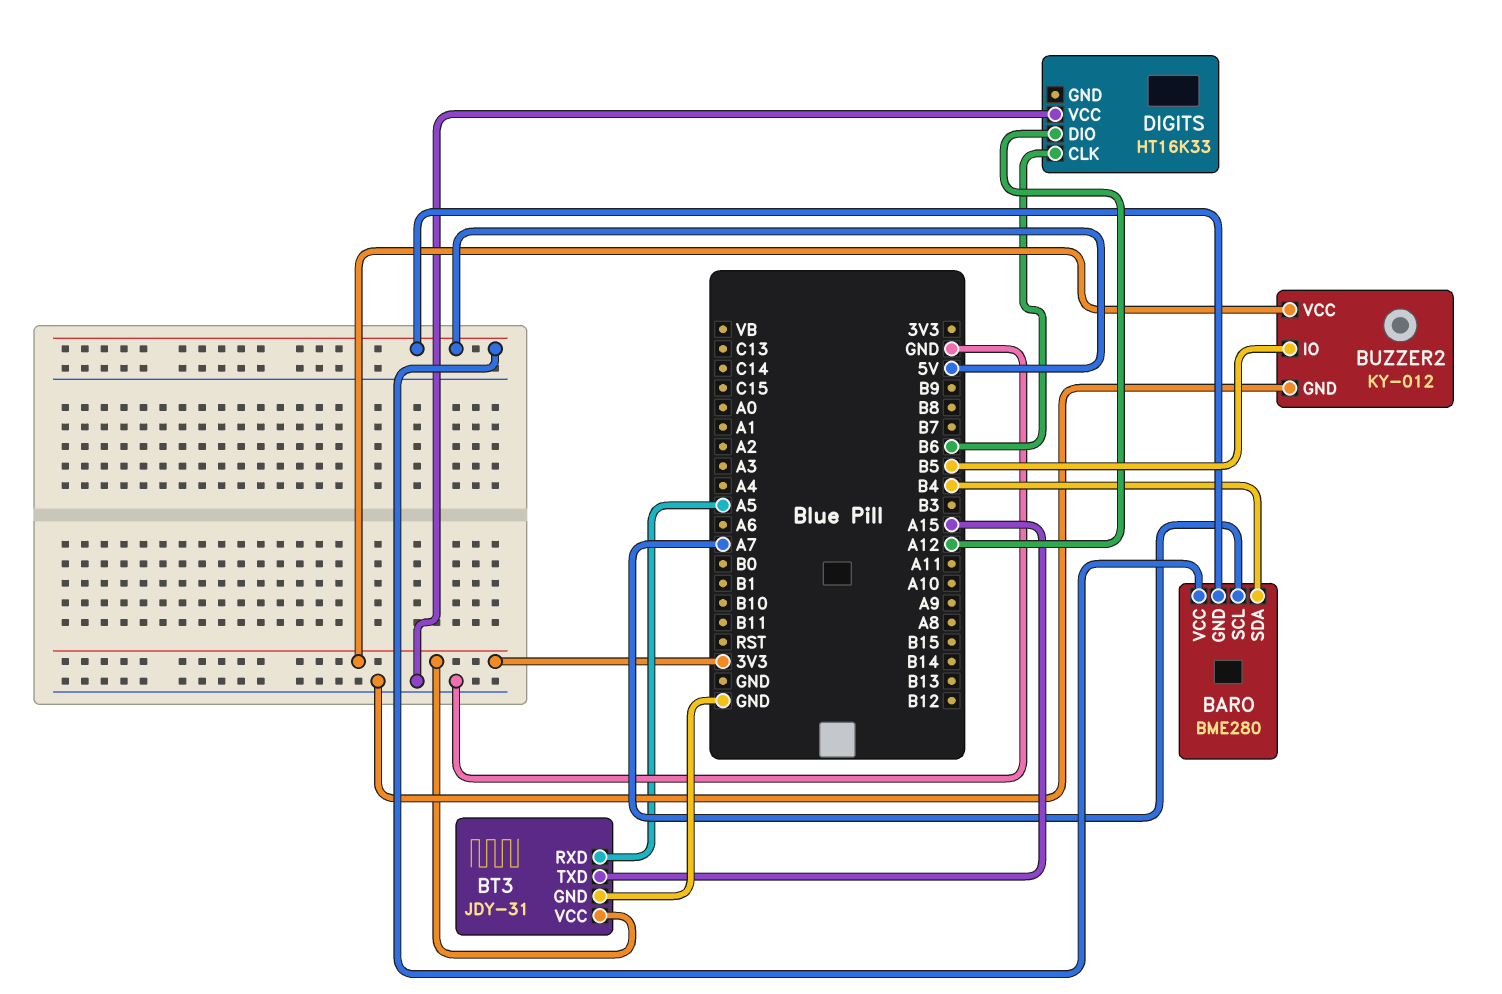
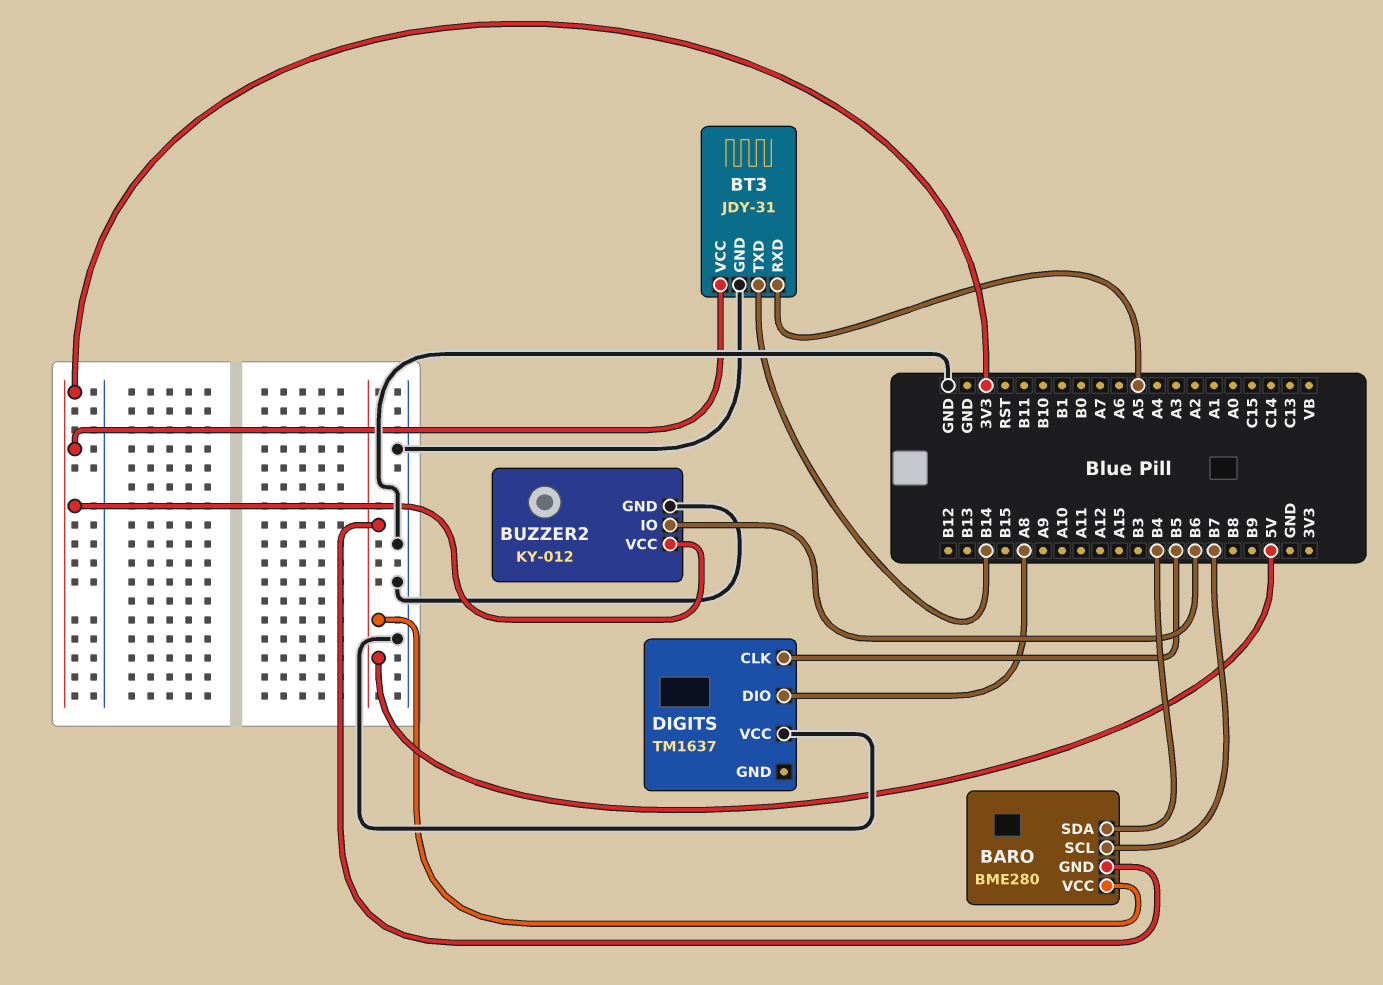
BARO pin SCL: A7 -> B7
BT3 pin TXD: A15 -> B14
BUZZER2 pin IO: B5 -> B6
DIGITS: HT16K33 -> TM1637
DIGITS pin CLK: B6 -> B5
DIGITS pin DIO: A12 -> A8

